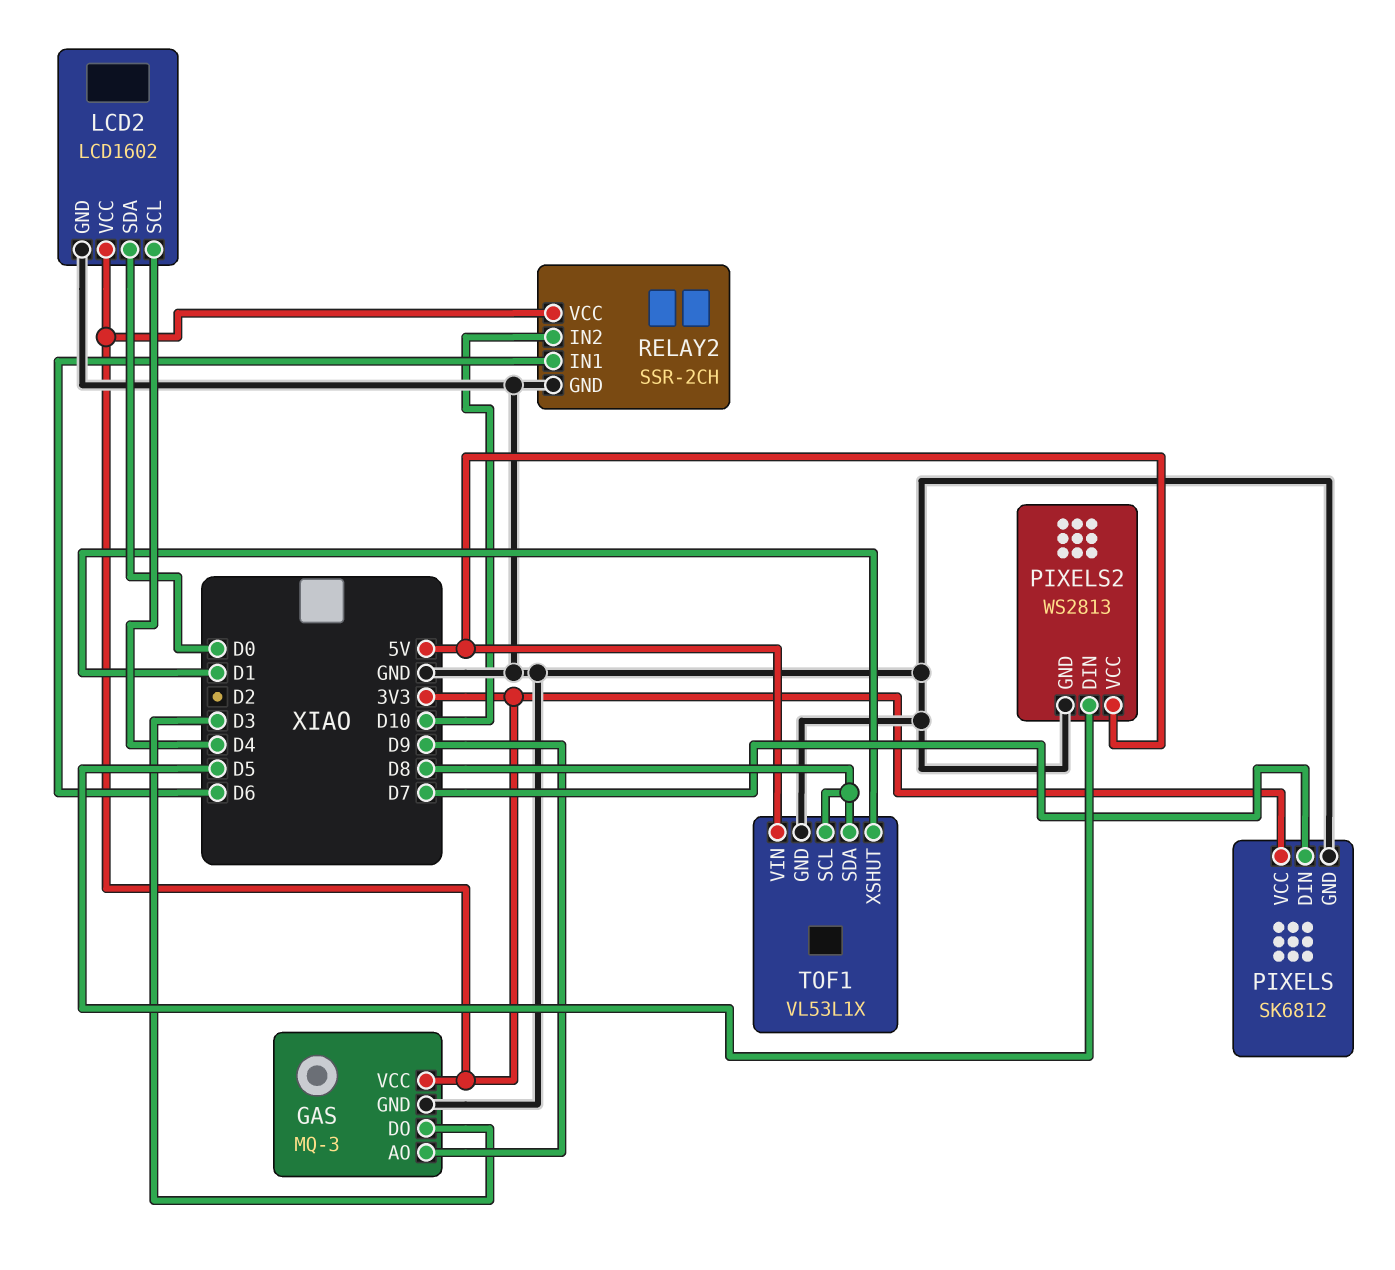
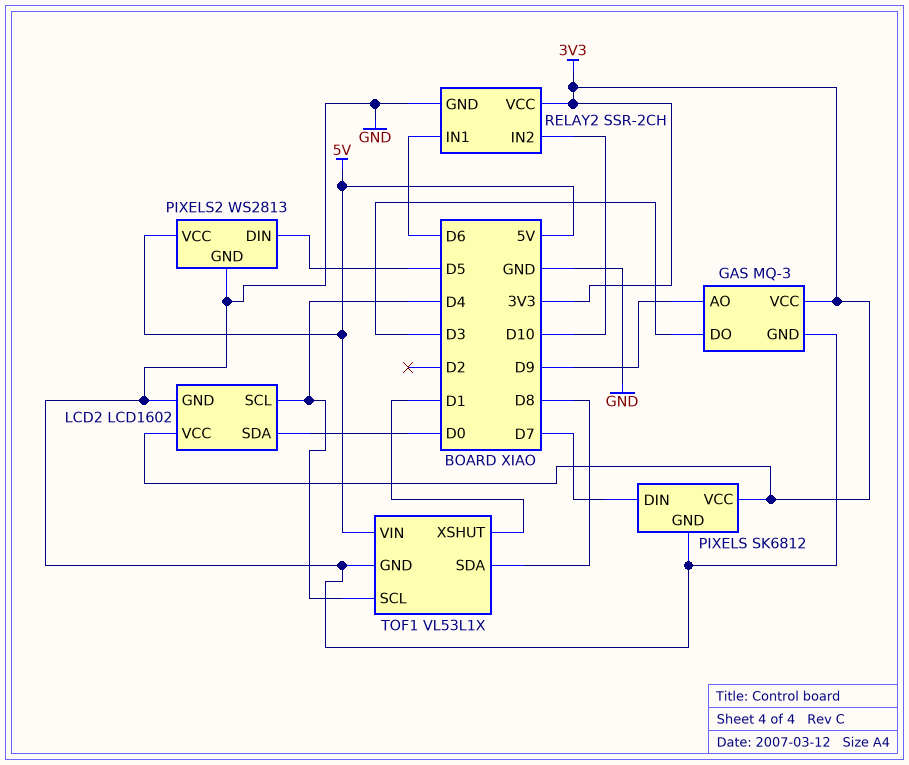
TOF1 pin SCL: D8 -> D4

